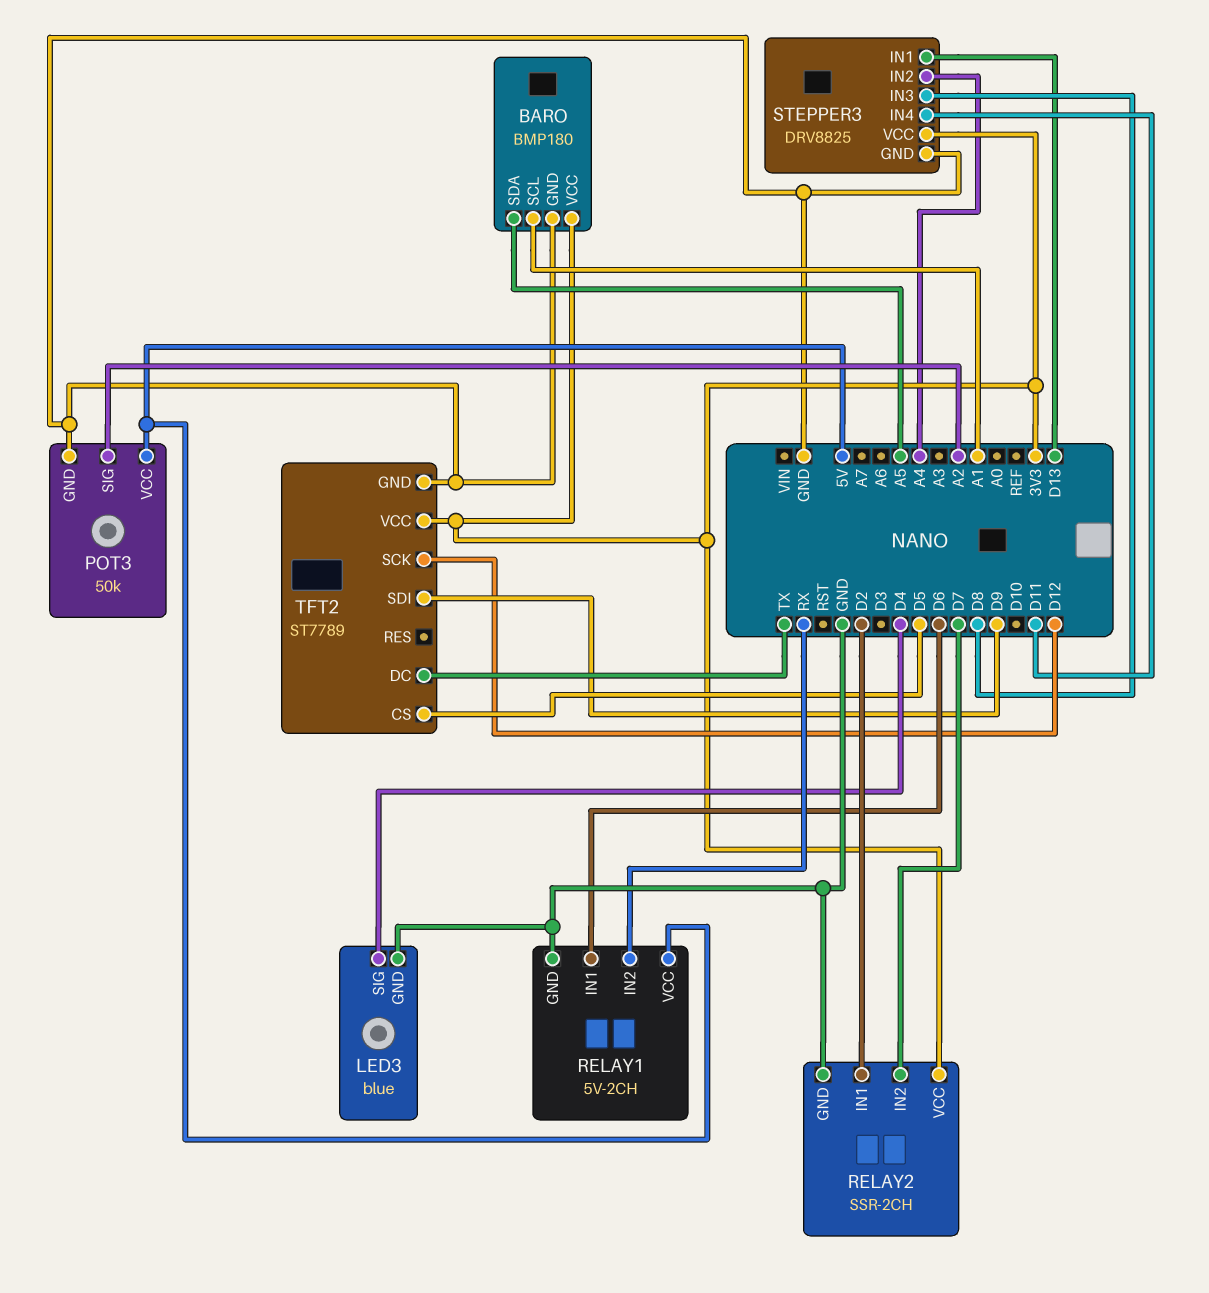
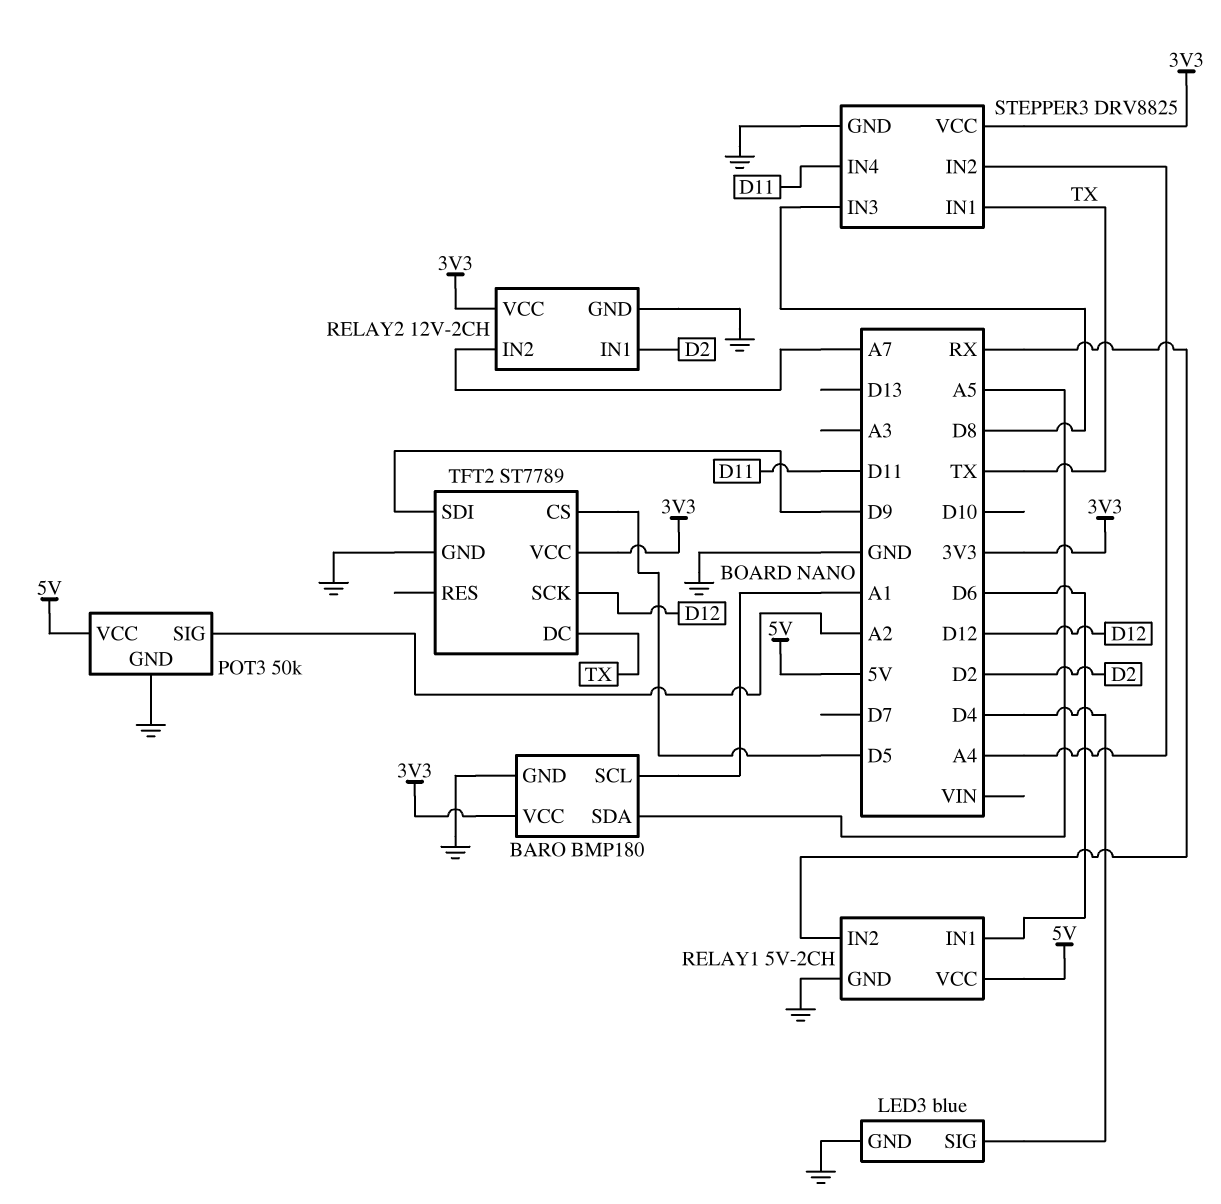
RELAY2: SSR-2CH -> 12V-2CH
RELAY2 pin IN2: D7 -> A7
STEPPER3 pin IN1: D13 -> TX

